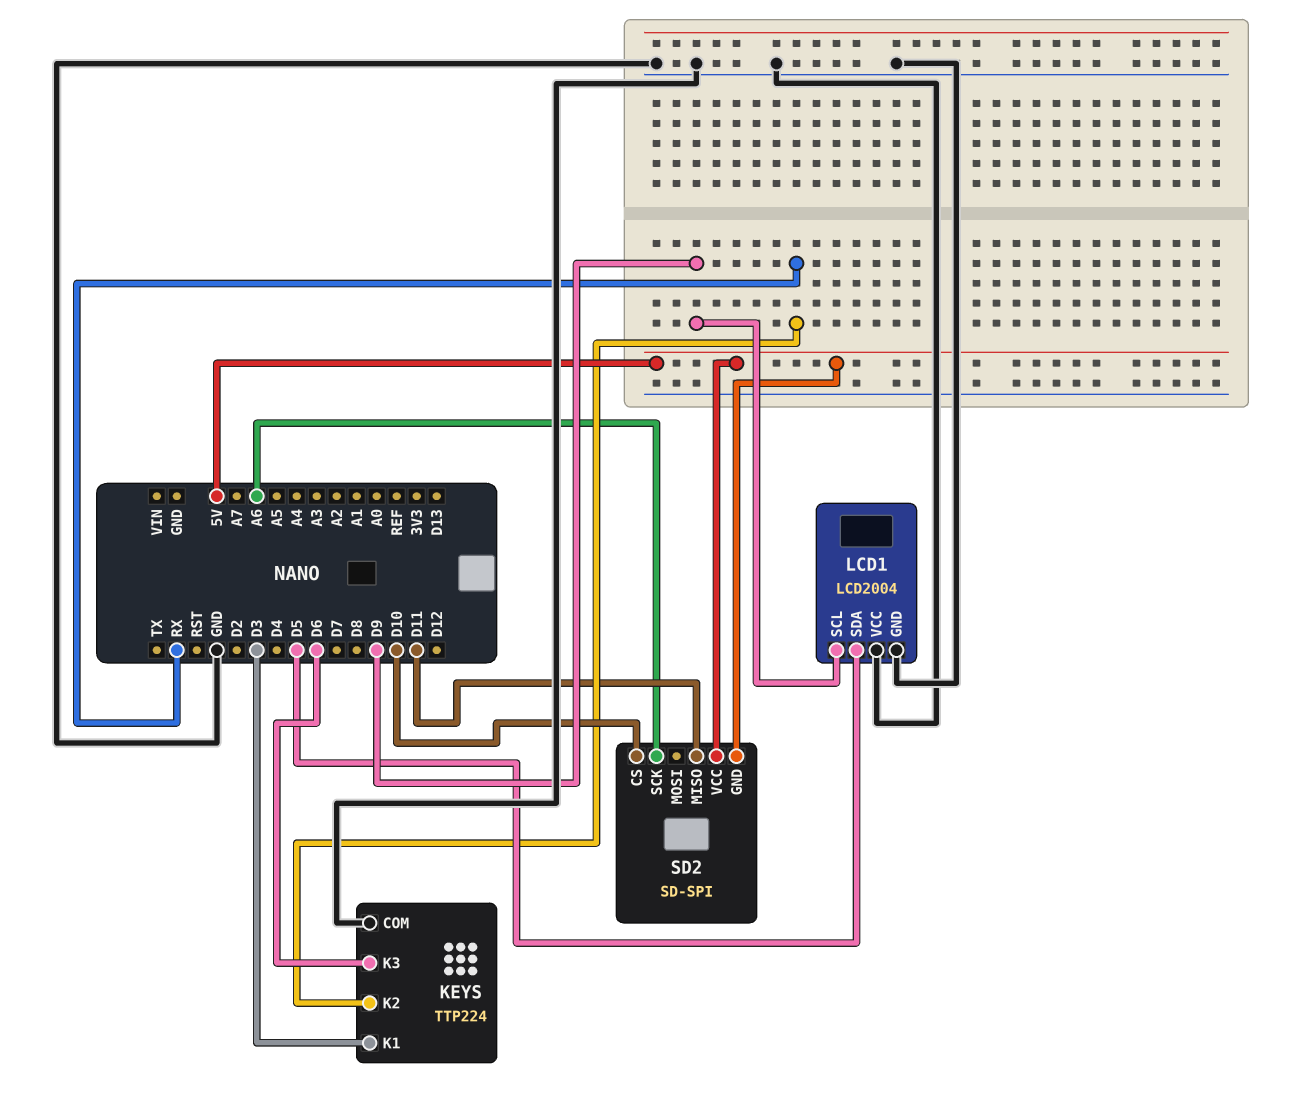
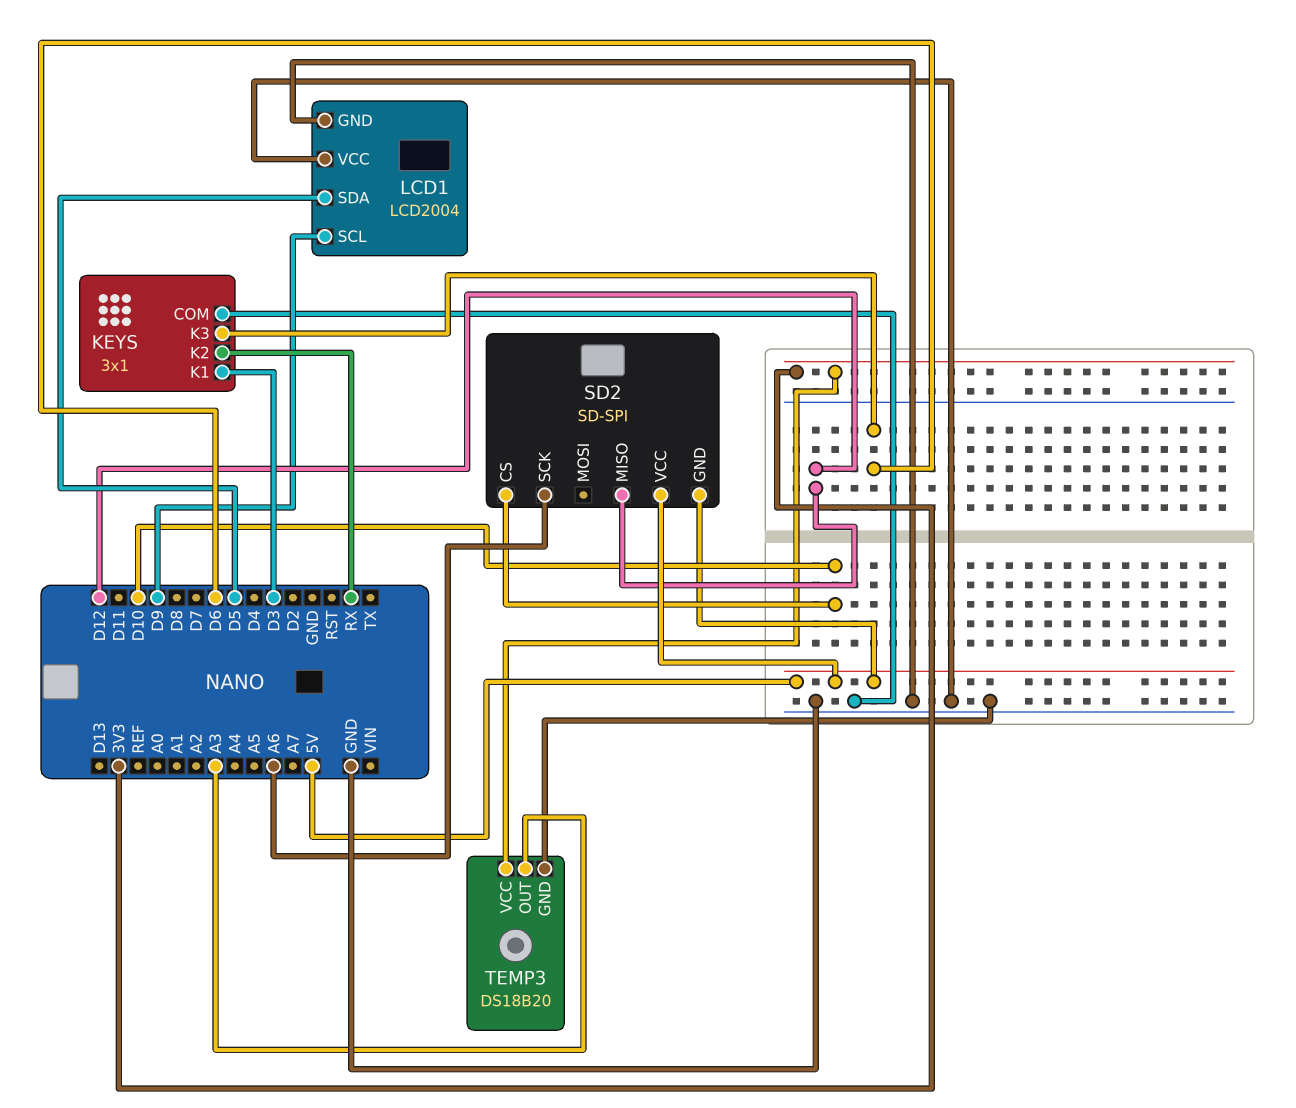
KEYS: TTP224 -> 3x1
SD2 pin MISO: D11 -> D12
TEMP3: none -> DS18B20
TEMP3 pin GND: none -> GND
TEMP3 pin OUT: none -> A3
TEMP3 pin VCC: none -> 3V3

